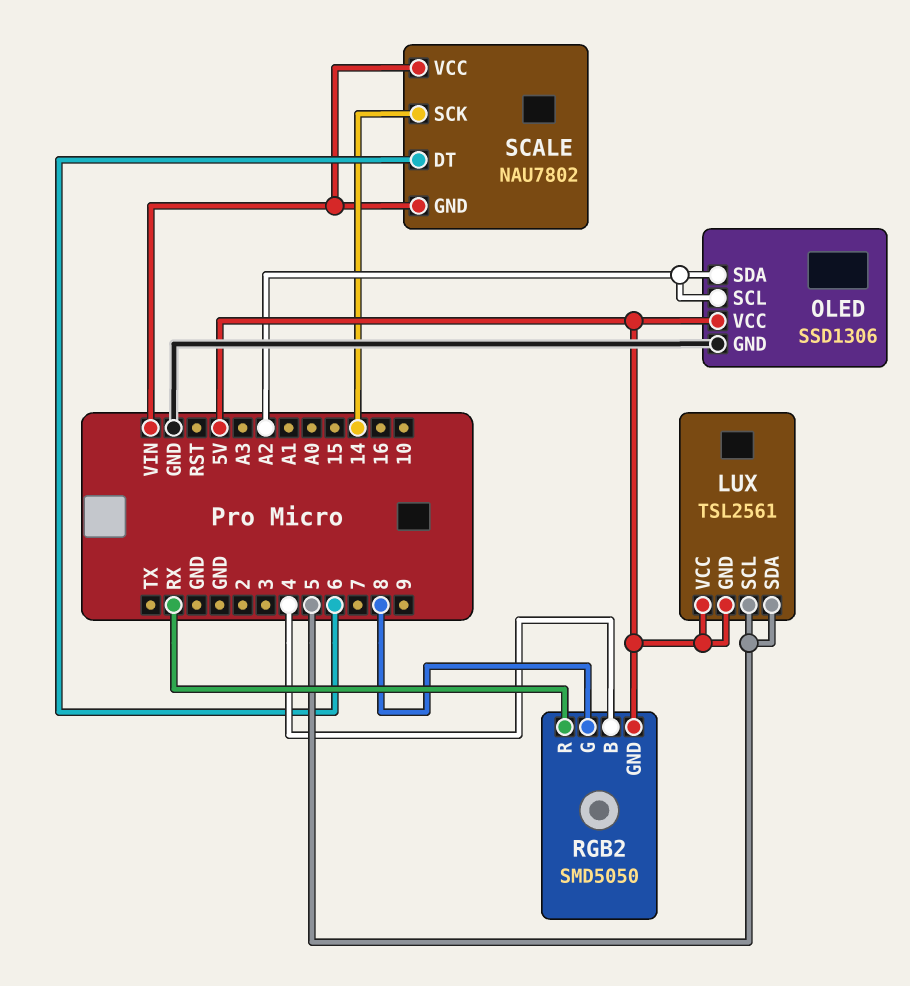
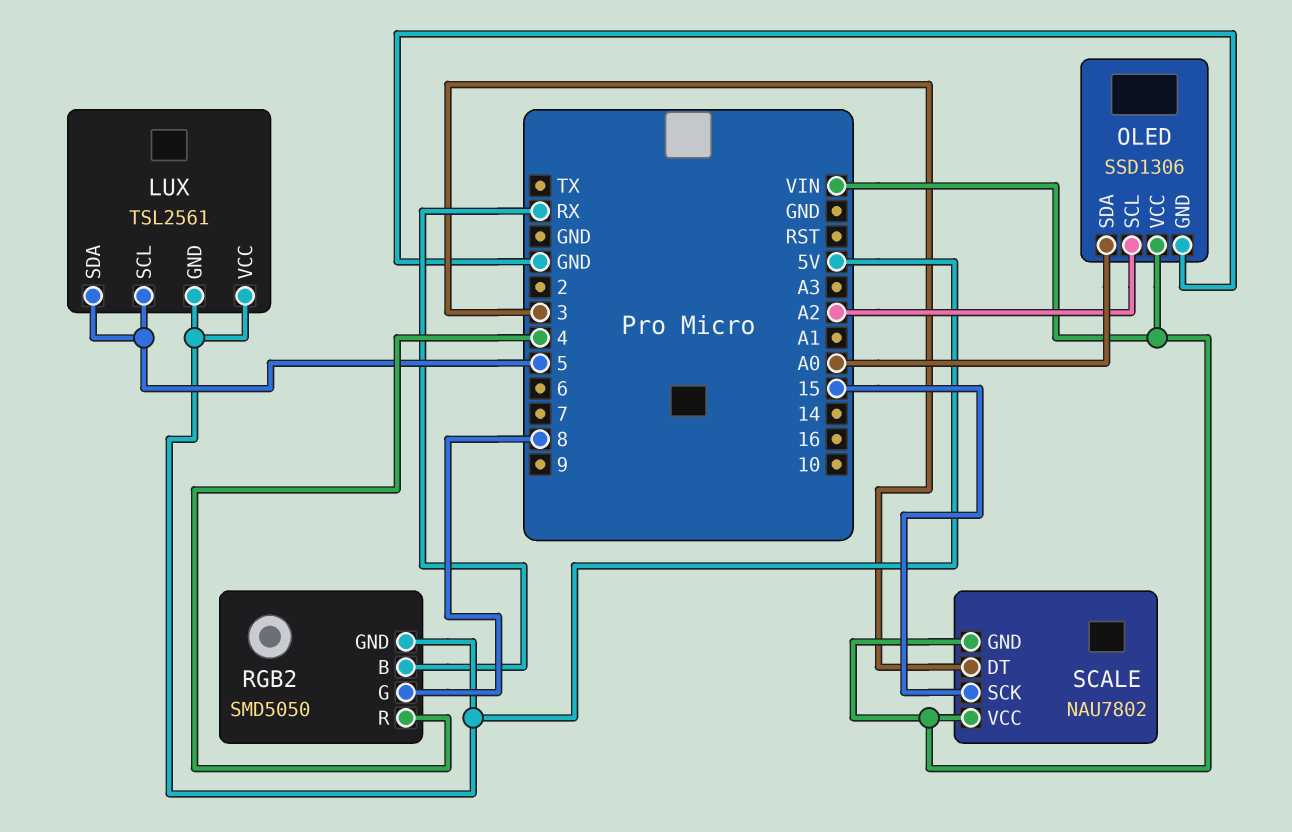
OLED pin SDA: A2 -> A0
OLED pin VCC: 5V -> VIN
RGB2 pin B: 4 -> RX
RGB2 pin R: RX -> 4
SCALE pin DT: 6 -> 3
SCALE pin SCK: 14 -> 15

